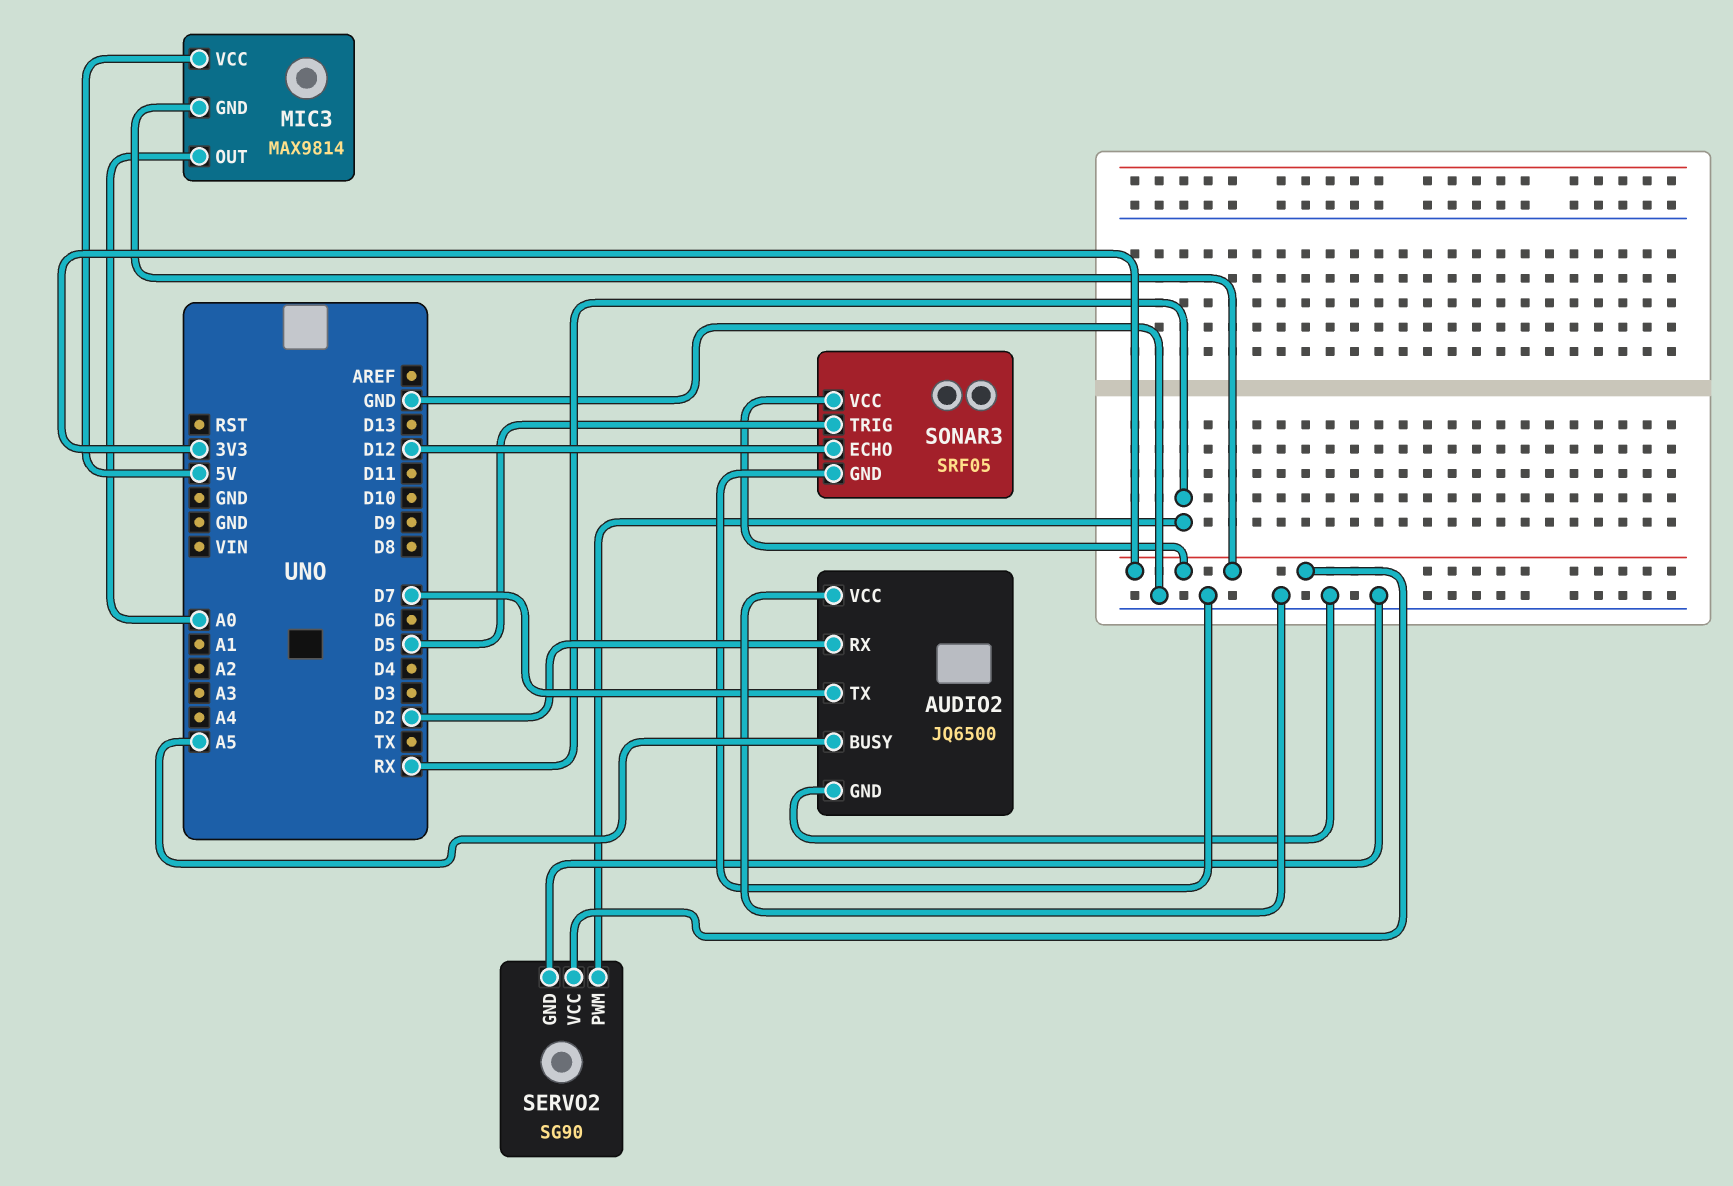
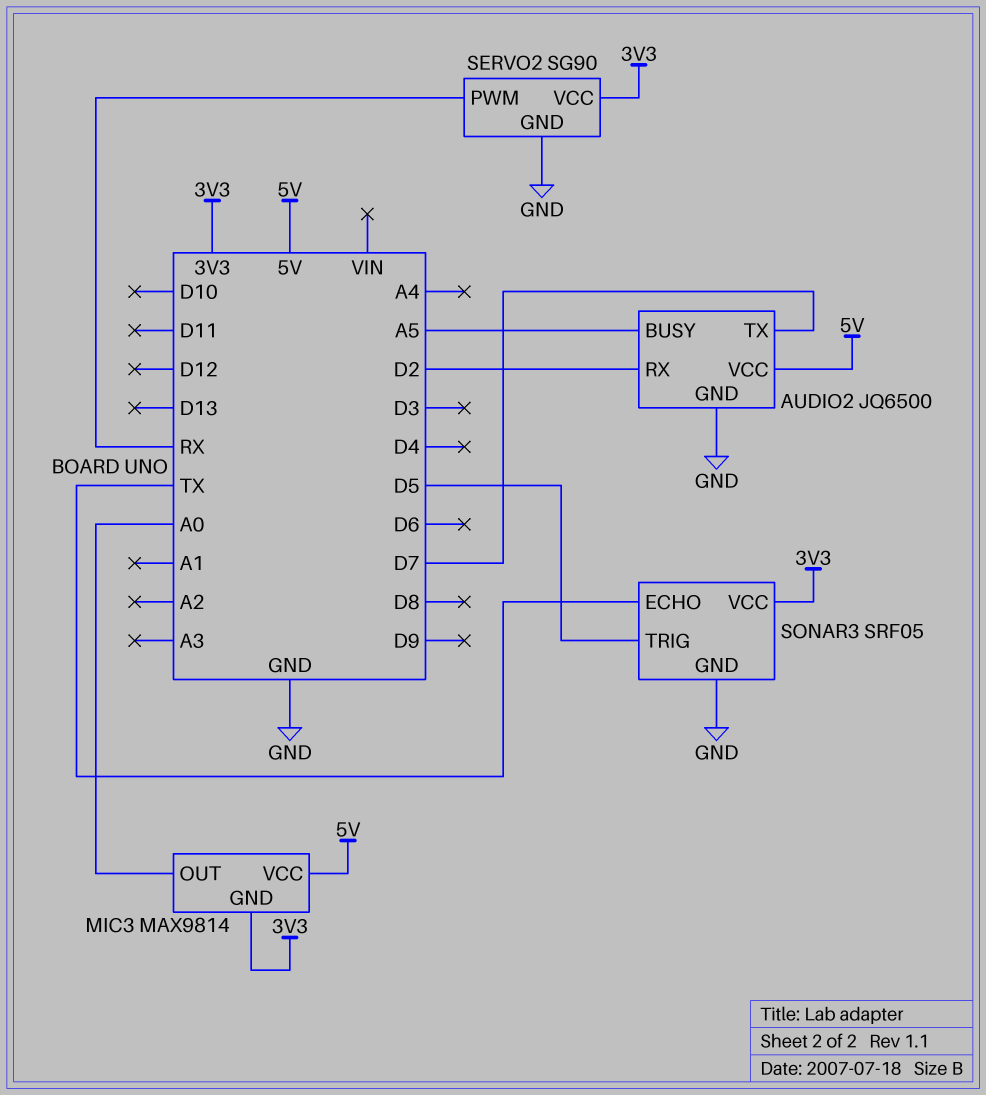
AUDIO2 pin VCC: GND -> 5V
SONAR3 pin ECHO: D12 -> TX

